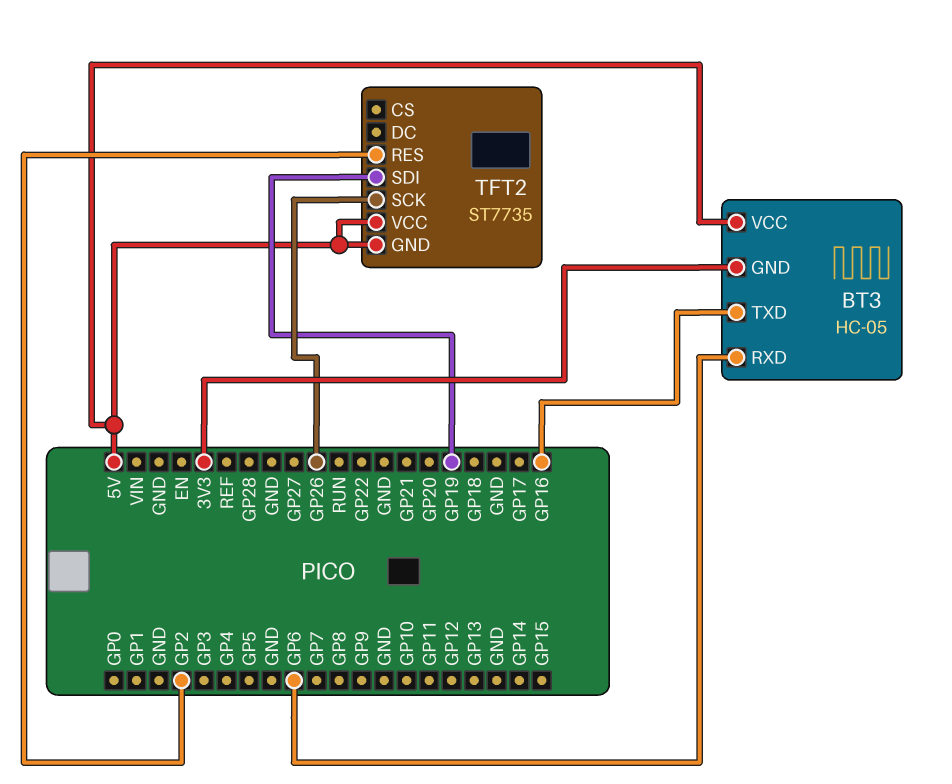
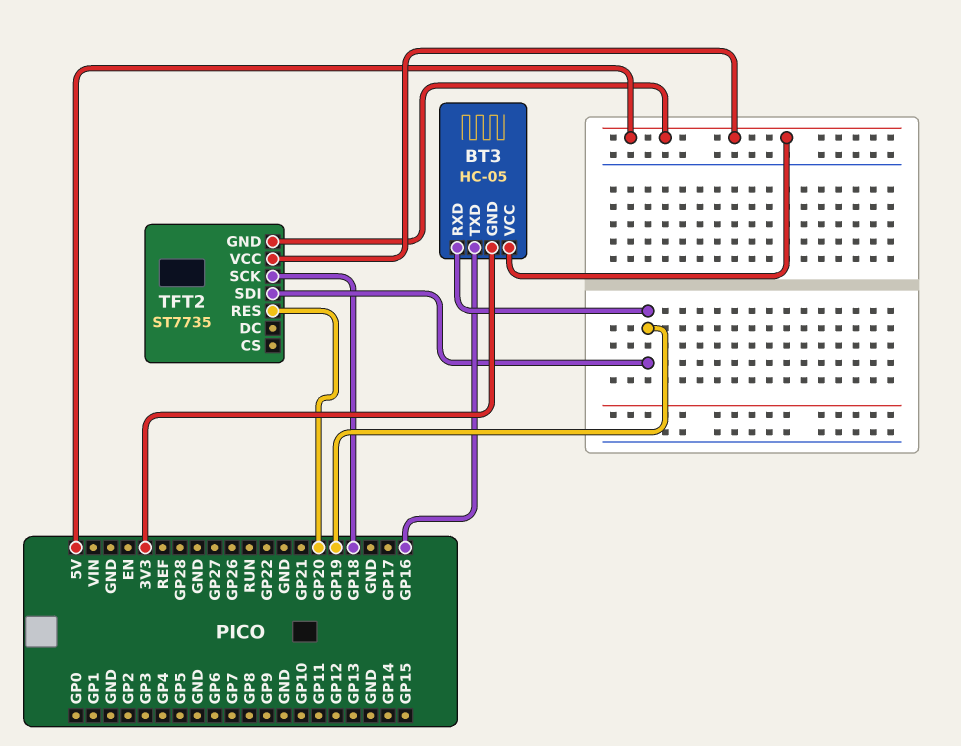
BT3 pin RXD: GP6 -> GP19
TFT2 pin RES: GP2 -> GP20
TFT2 pin SCK: GP26 -> GP18

